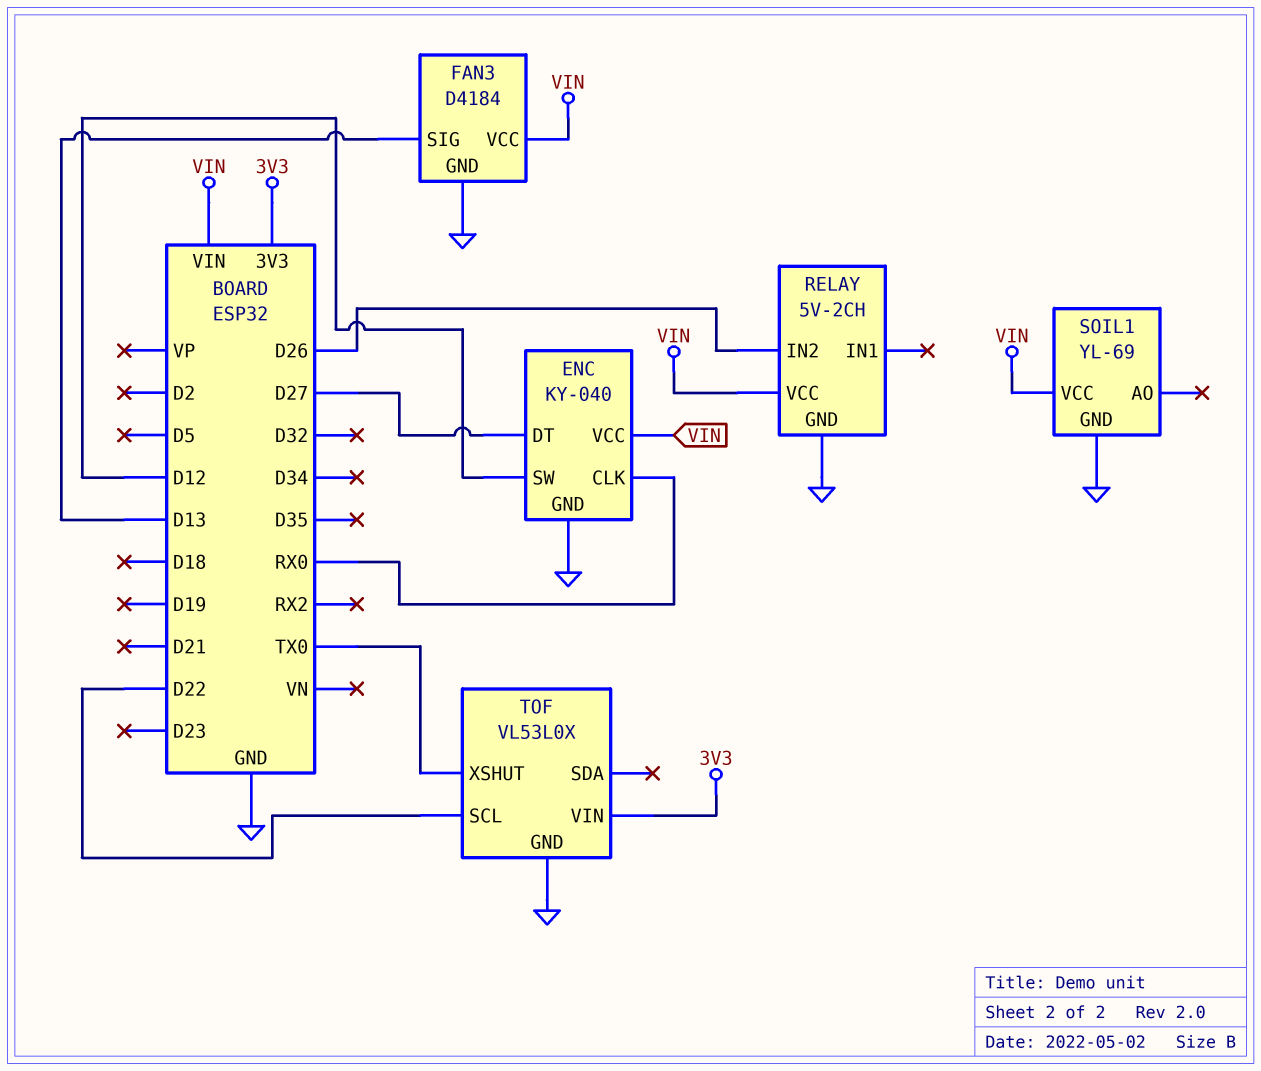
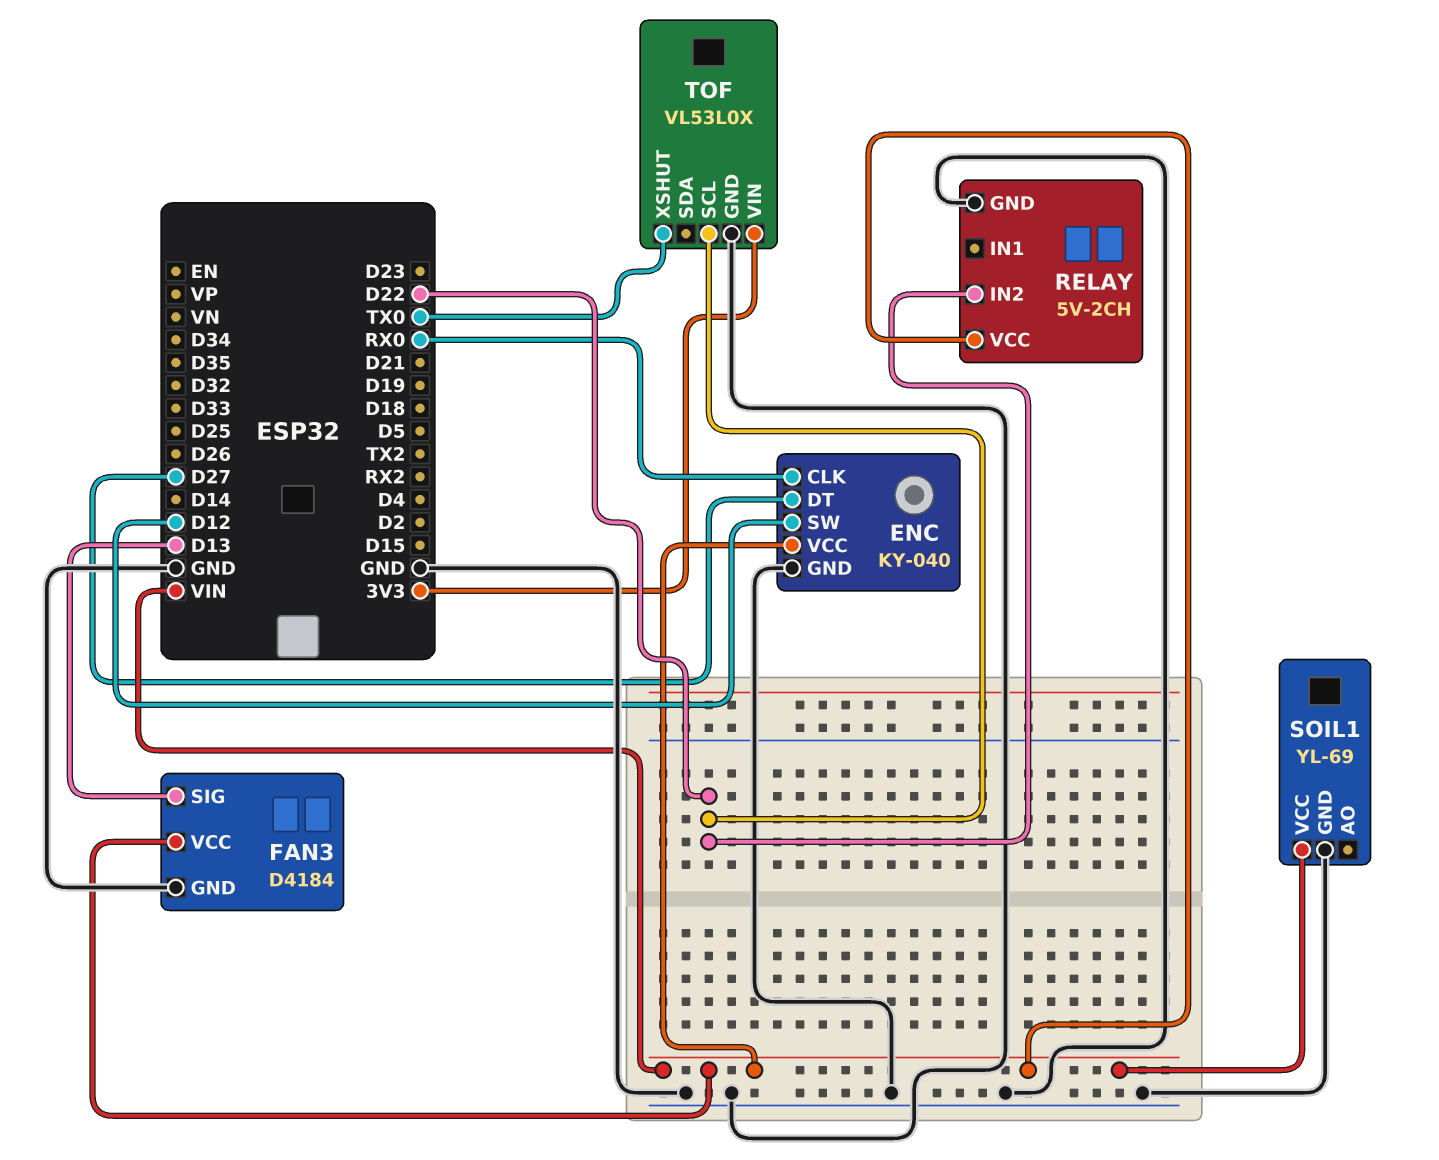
RELAY pin IN2: D26 -> D22

